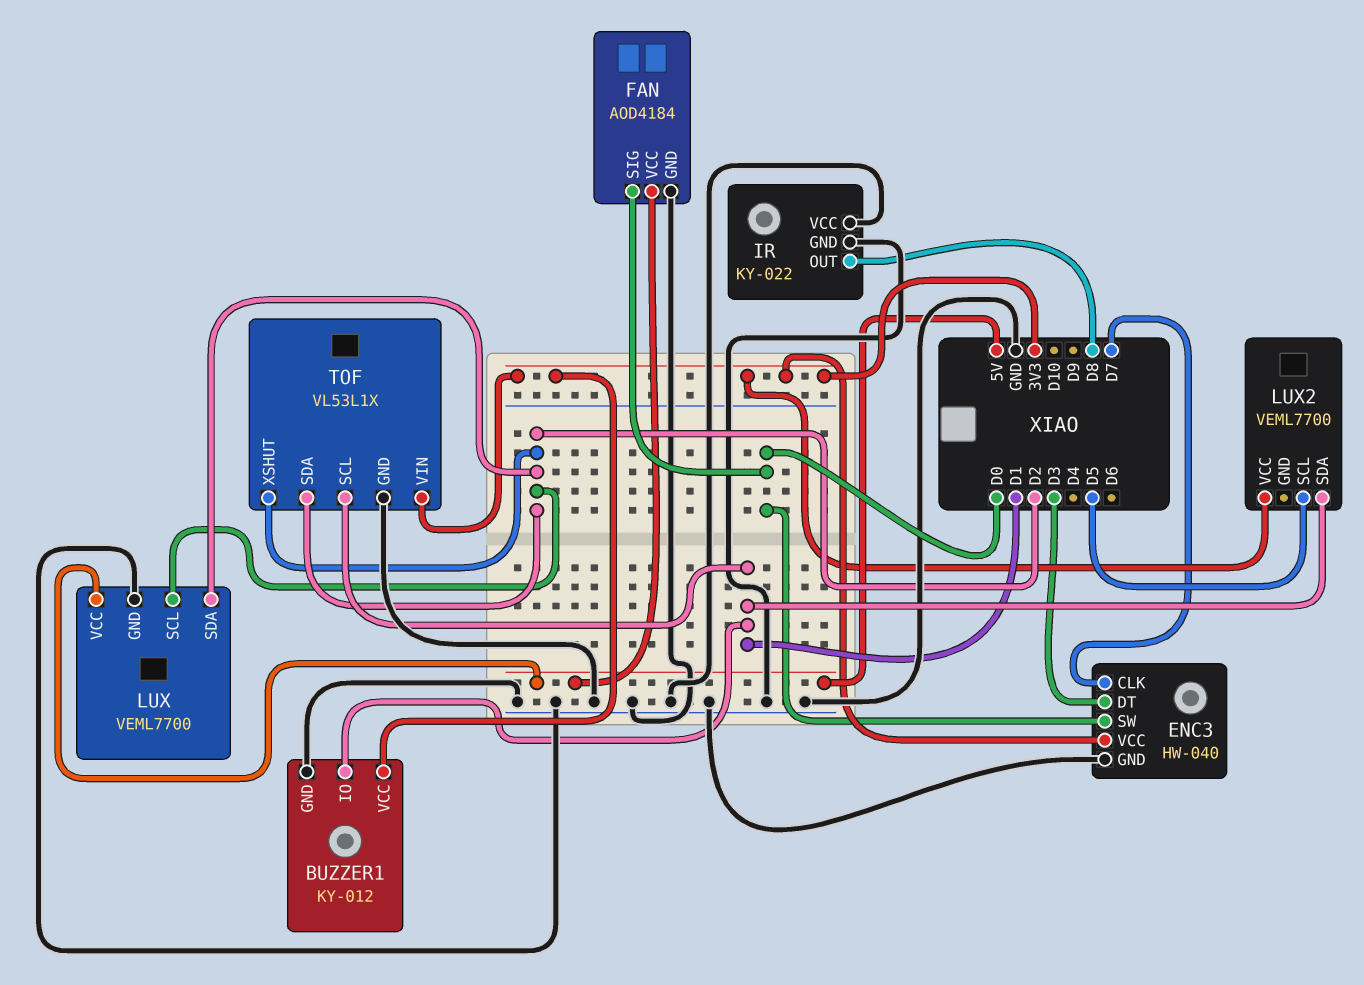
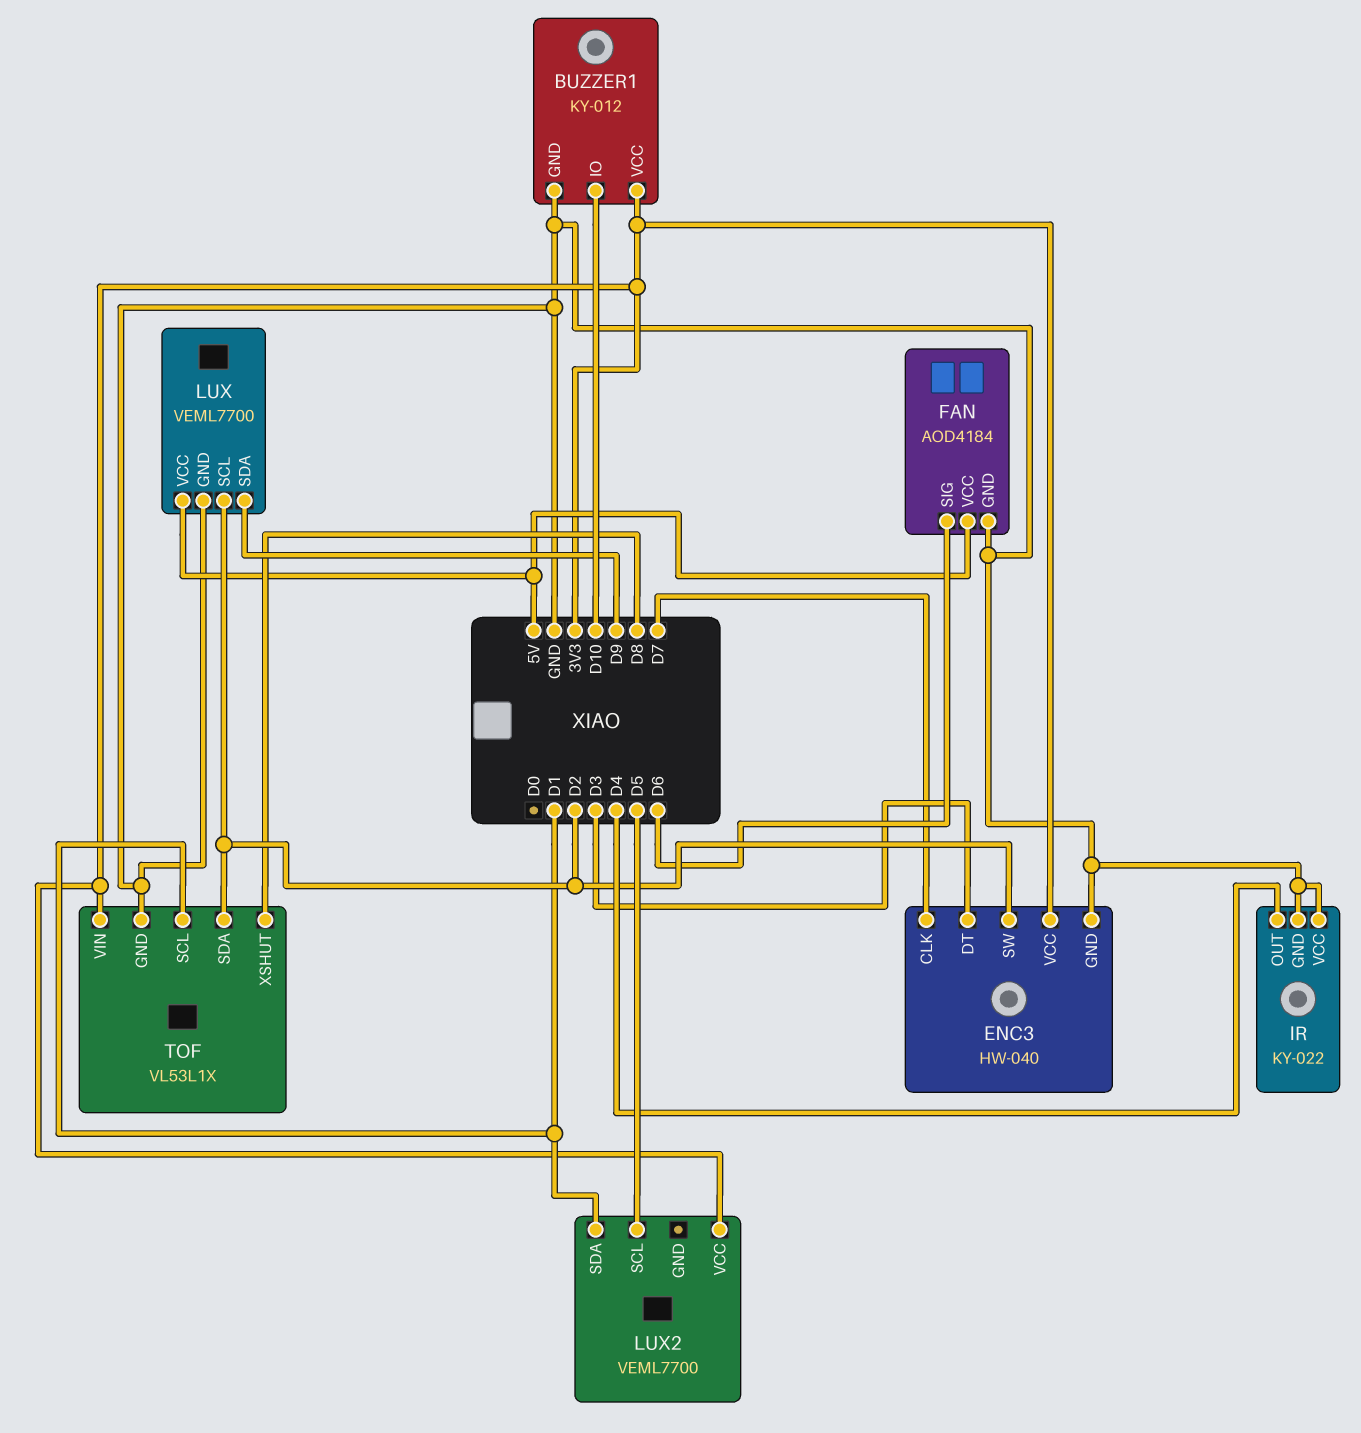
BUZZER1 pin IO: D1 -> D10
ENC3 pin SW: D0 -> D2
FAN pin SIG: D0 -> D6
IR pin OUT: D8 -> D4
LUX pin SDA: D2 -> D9
TOF pin XSHUT: D2 -> D8

